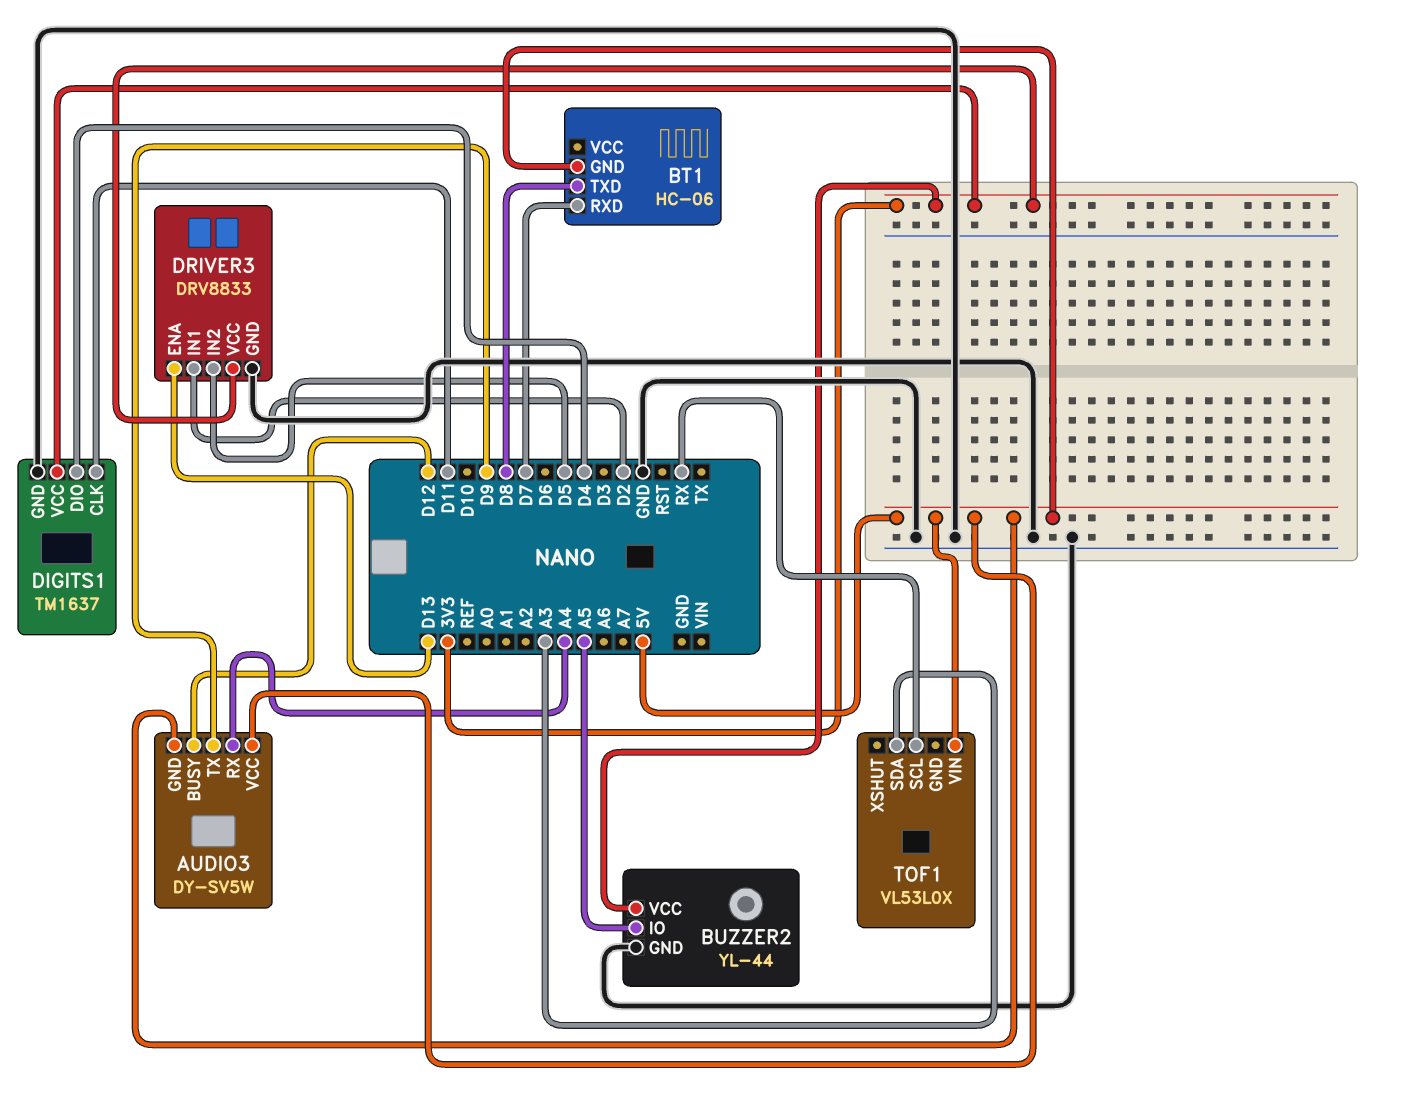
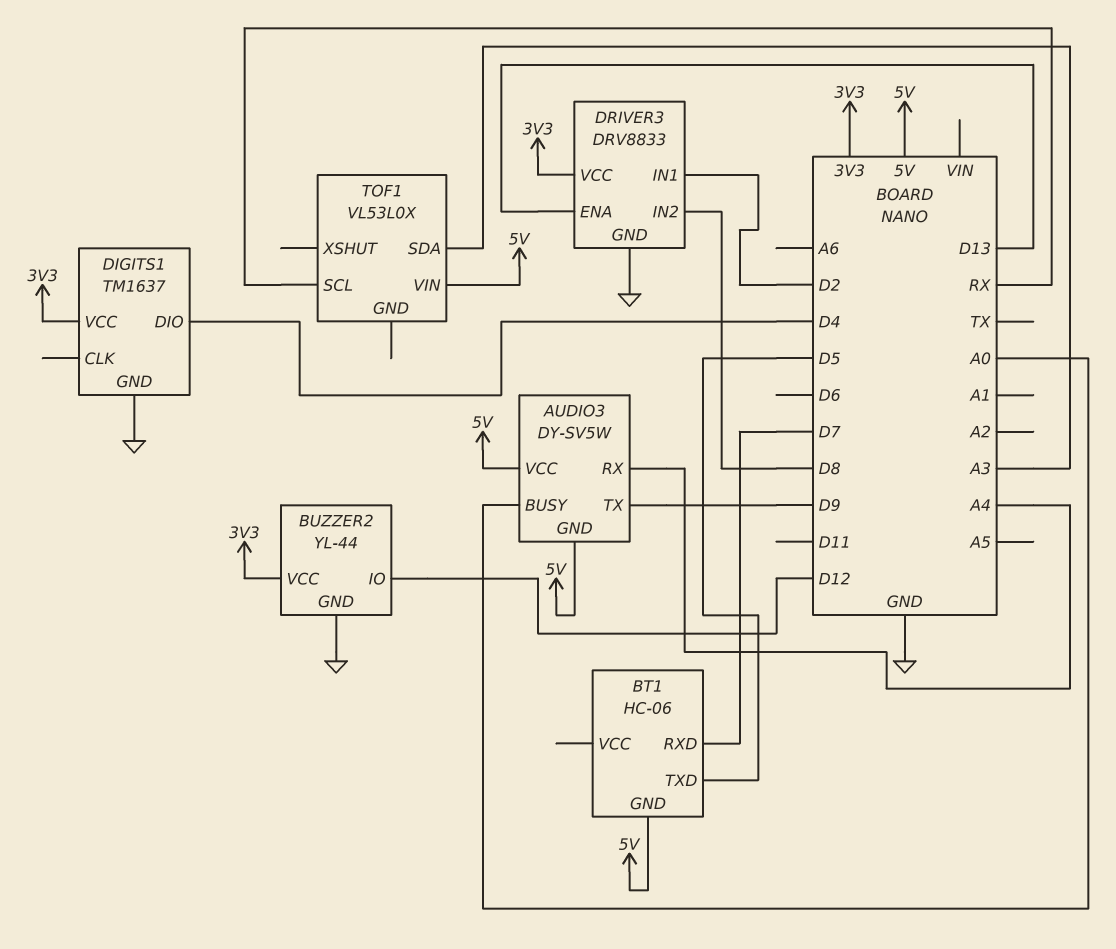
AUDIO3 pin BUSY: D12 -> A0
BT1 pin TXD: D8 -> D5
BUZZER2 pin IO: A5 -> D12
DIGITS1 pin CLK: D11 -> none
DRIVER3 pin IN2: D5 -> D8

